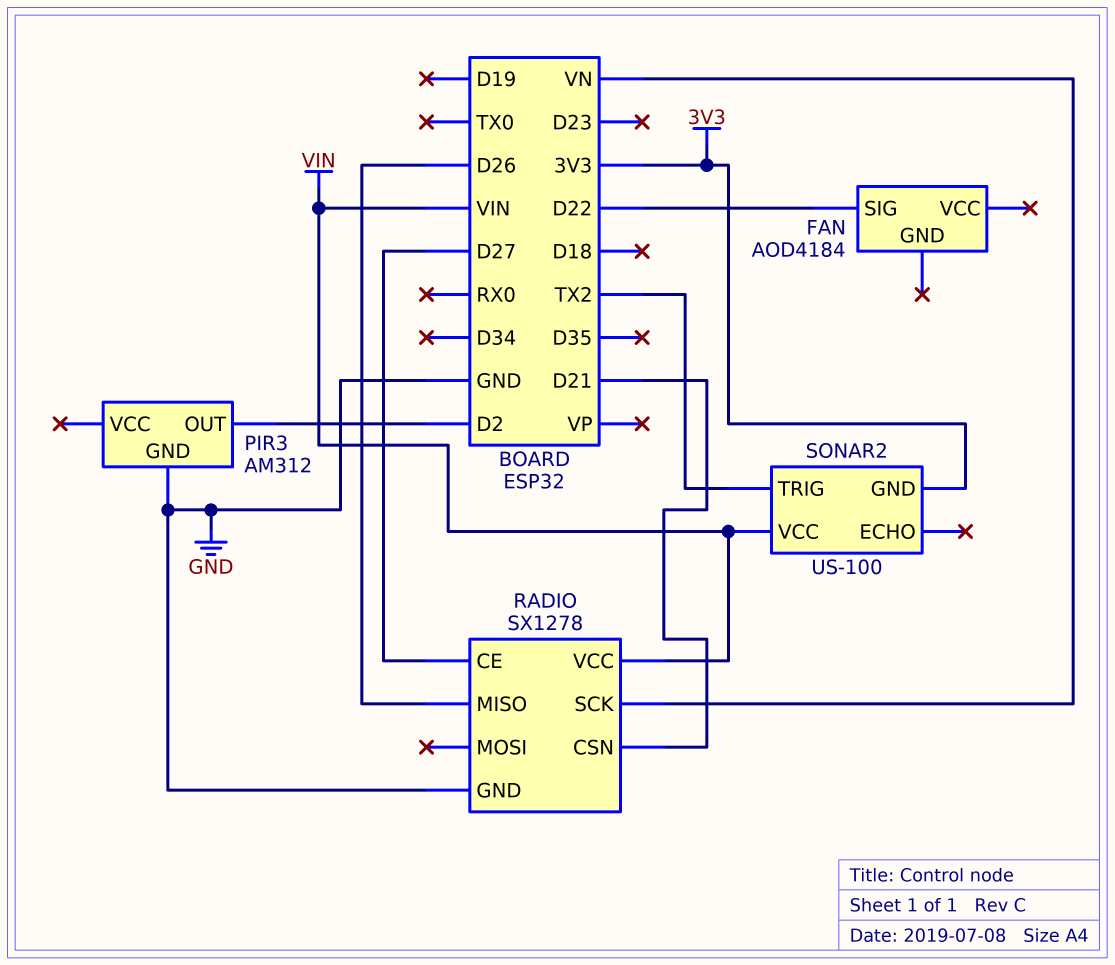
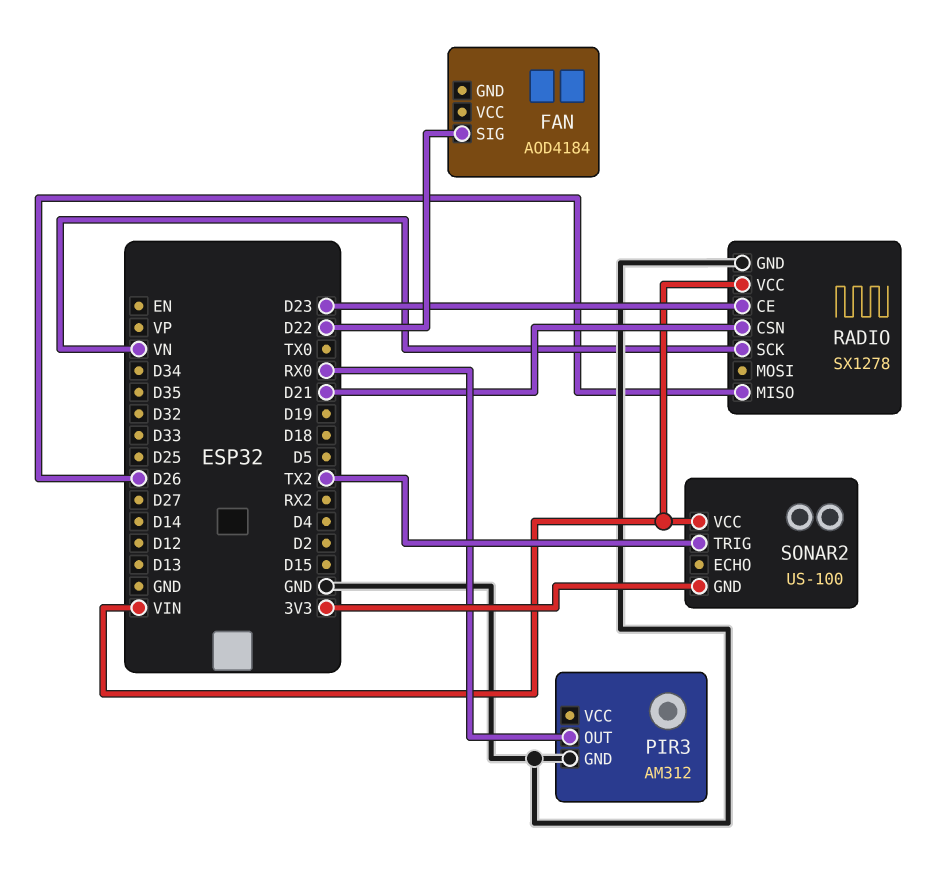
PIR3 pin OUT: D2 -> RX0
RADIO pin CE: D27 -> D23

